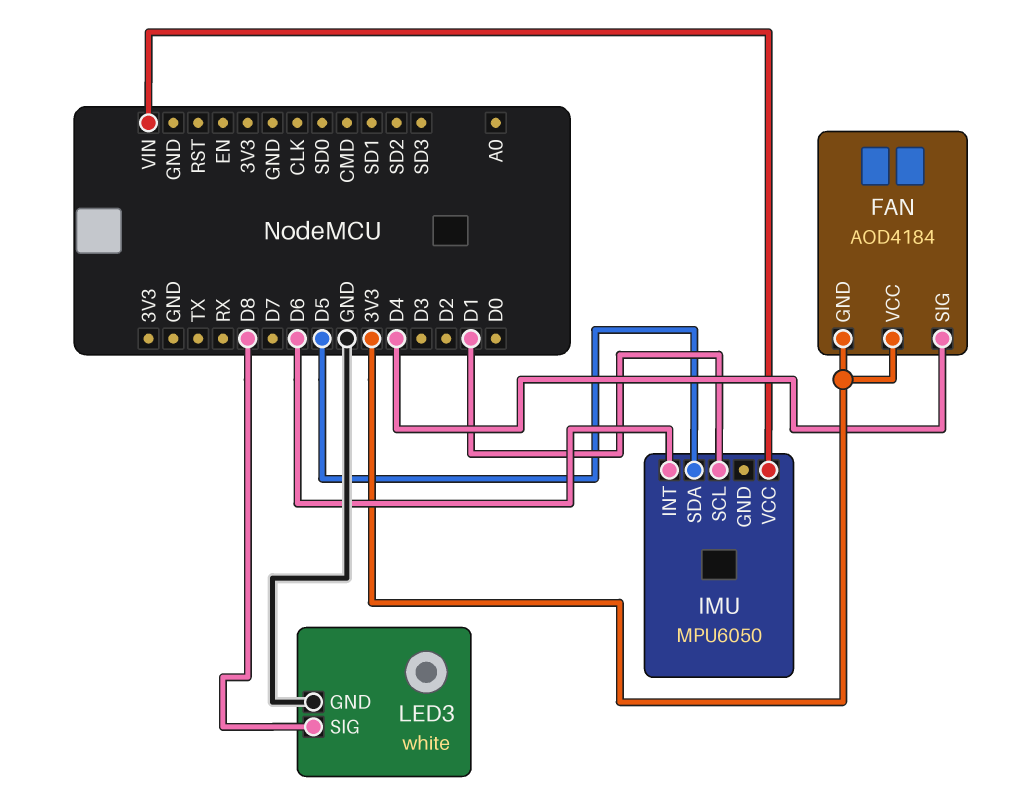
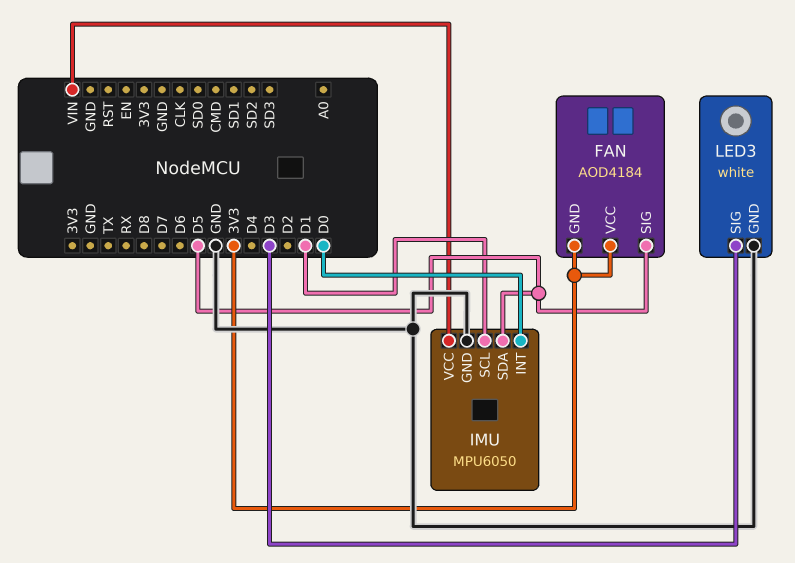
FAN pin SIG: D4 -> D5
IMU pin GND: none -> GND
IMU pin INT: D6 -> D0
LED3 pin SIG: D8 -> D3

